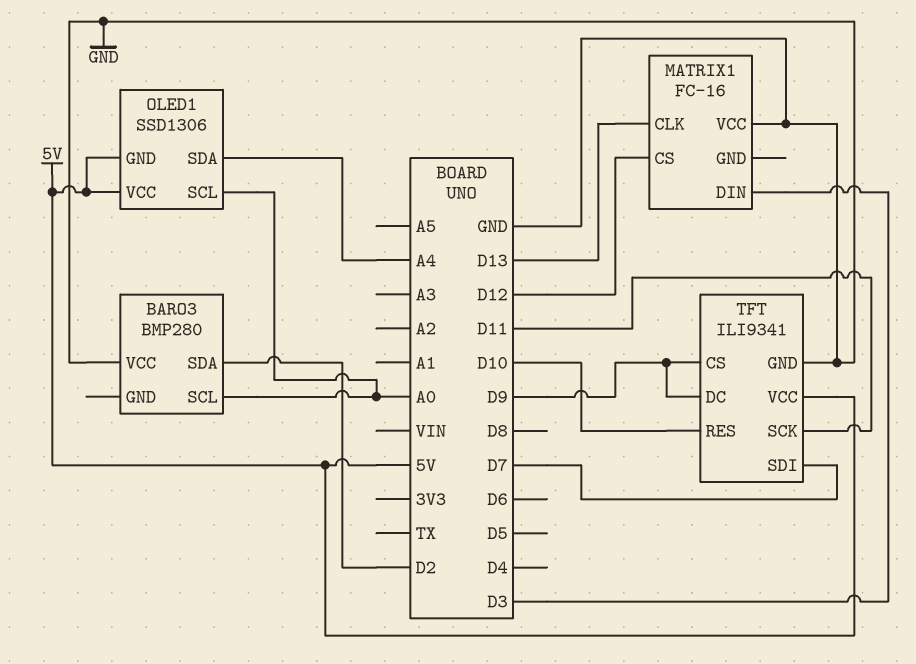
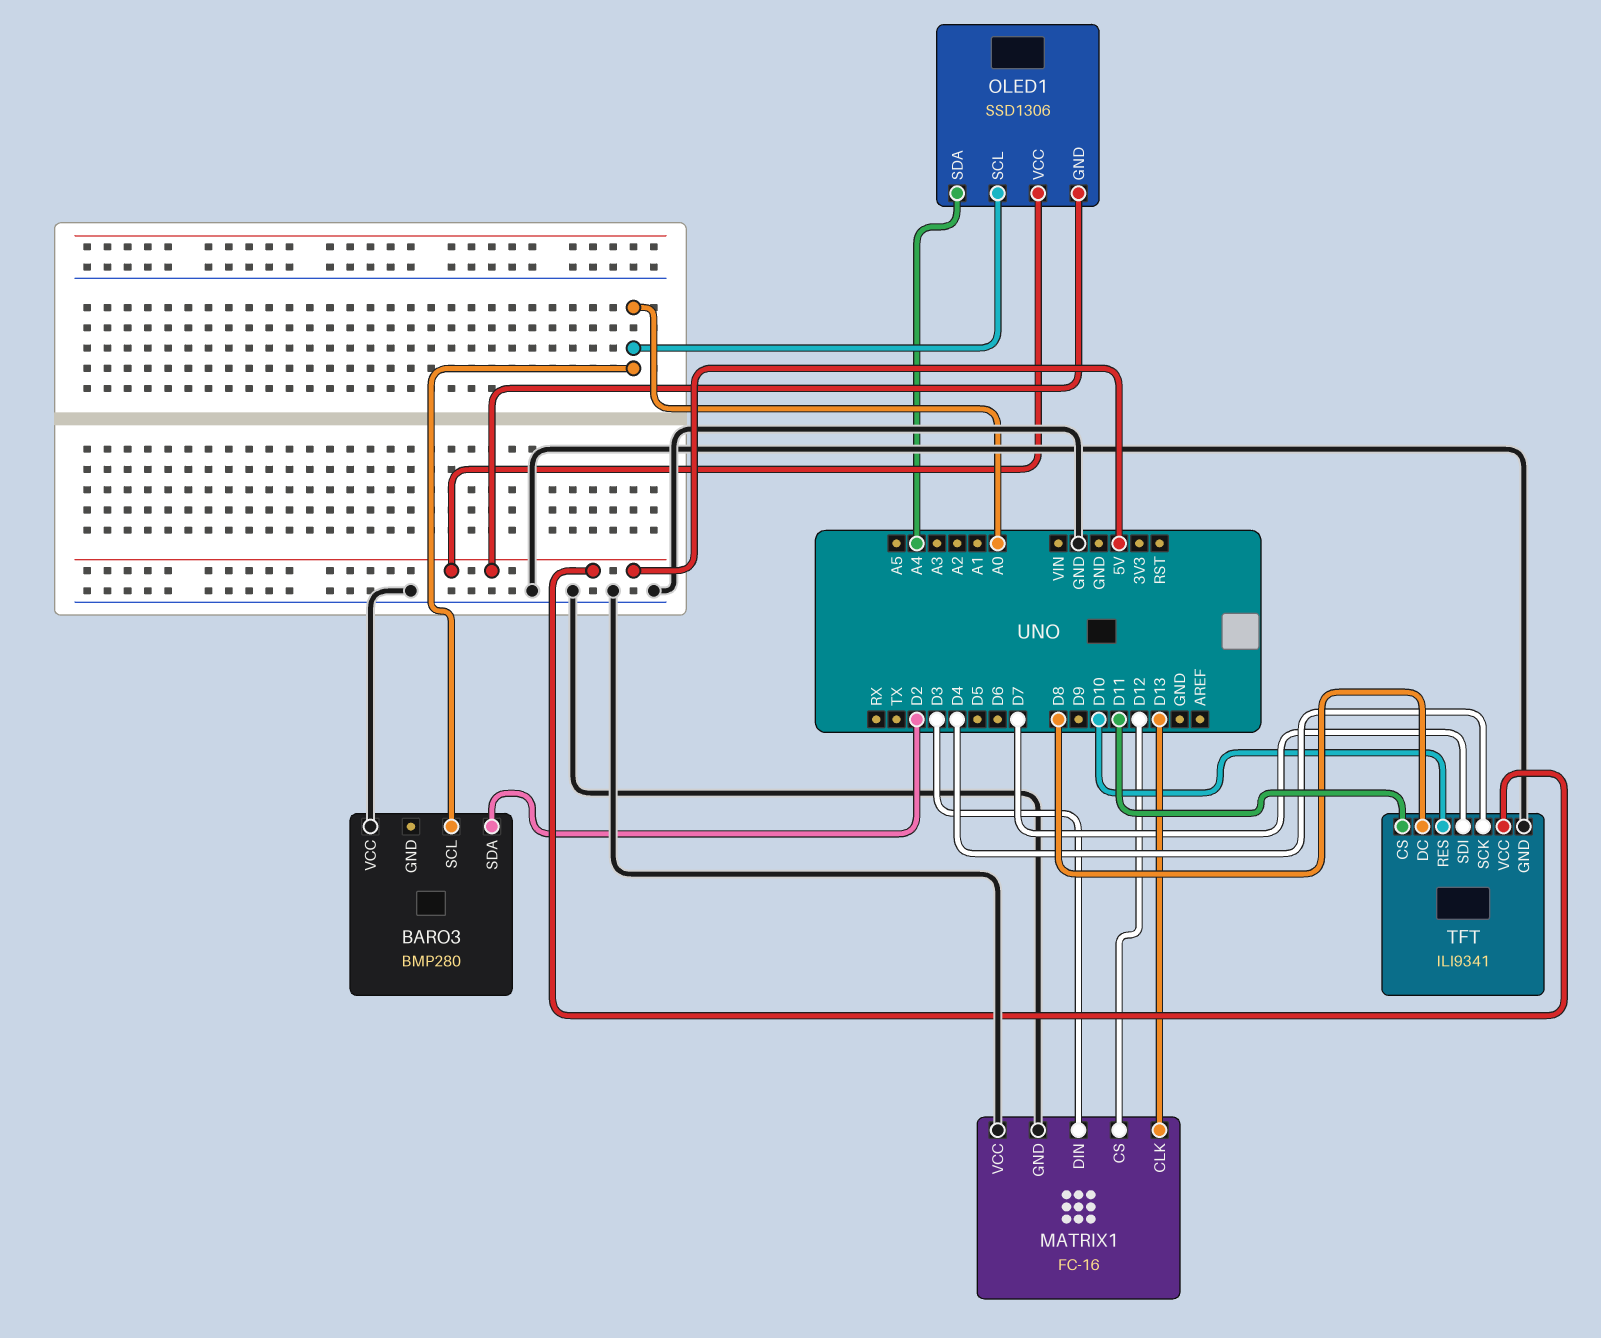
MATRIX1 pin GND: none -> GND
TFT pin CS: D9 -> D11
TFT pin DC: D9 -> D8
TFT pin SCK: D11 -> D4

